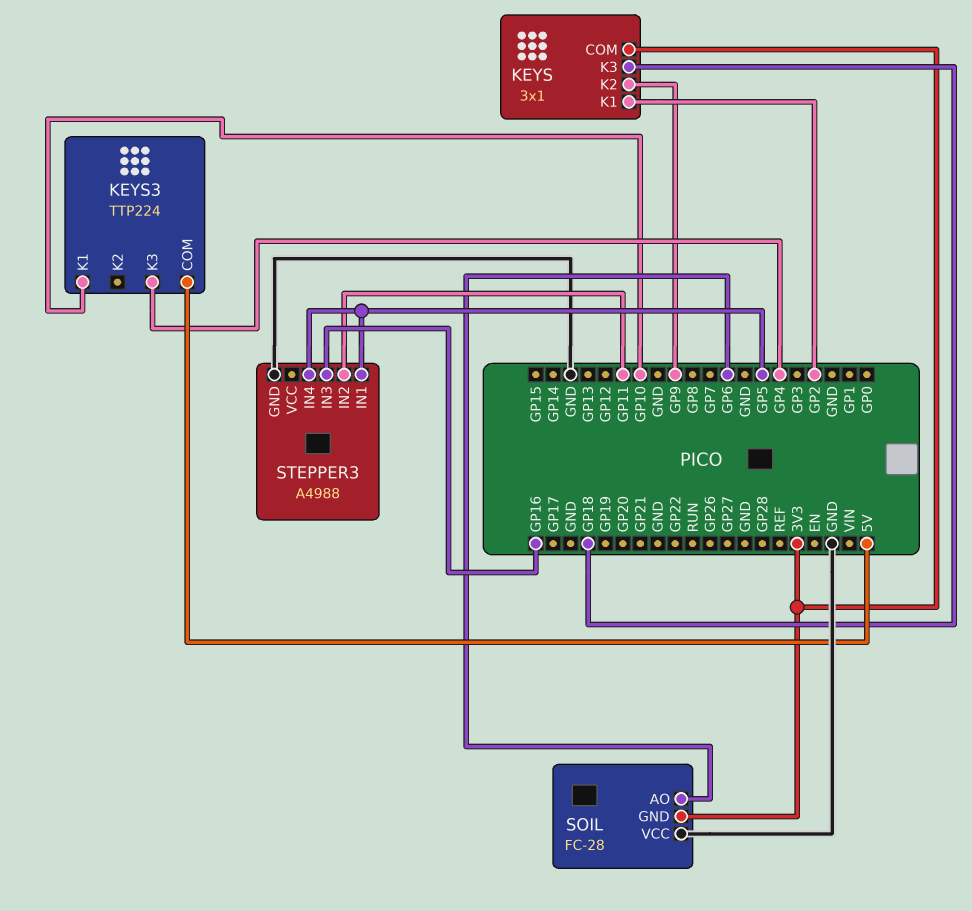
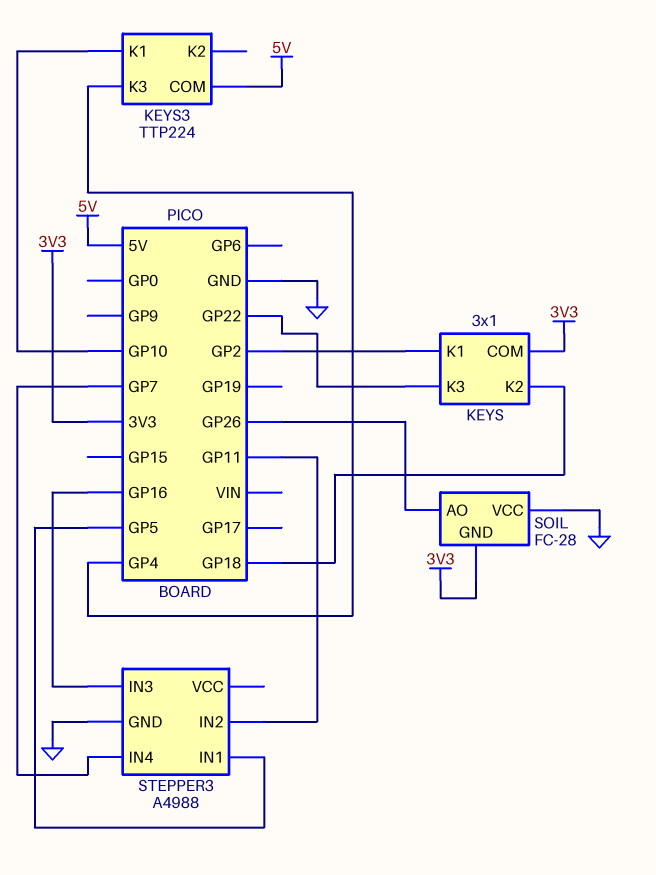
KEYS pin K2: GP9 -> GP18
KEYS pin K3: GP18 -> GP22
SOIL pin AO: GP6 -> GP26
STEPPER3 pin IN4: GP5 -> GP7

